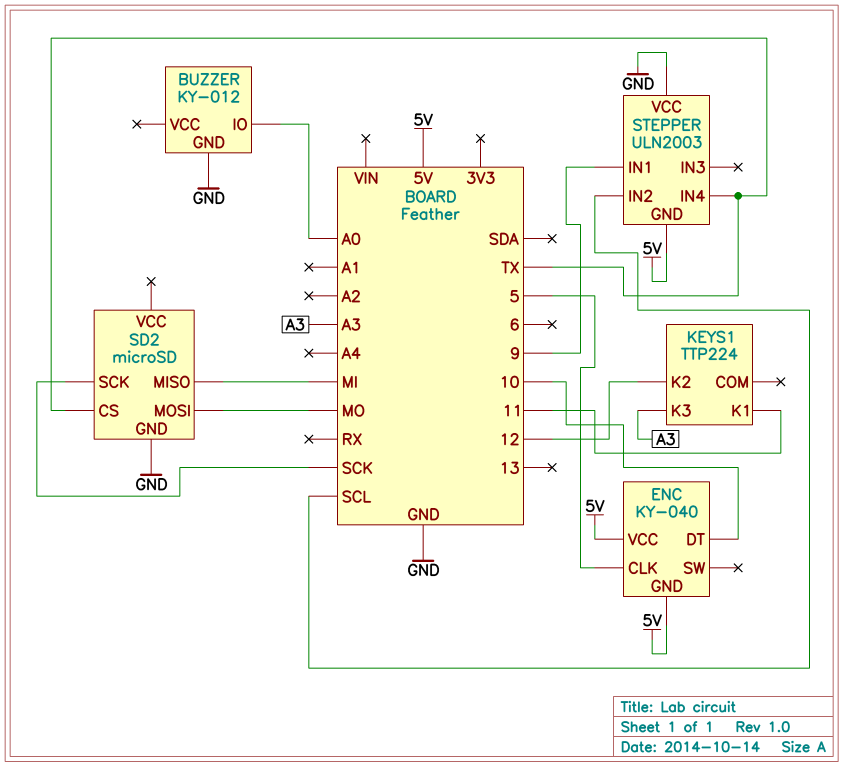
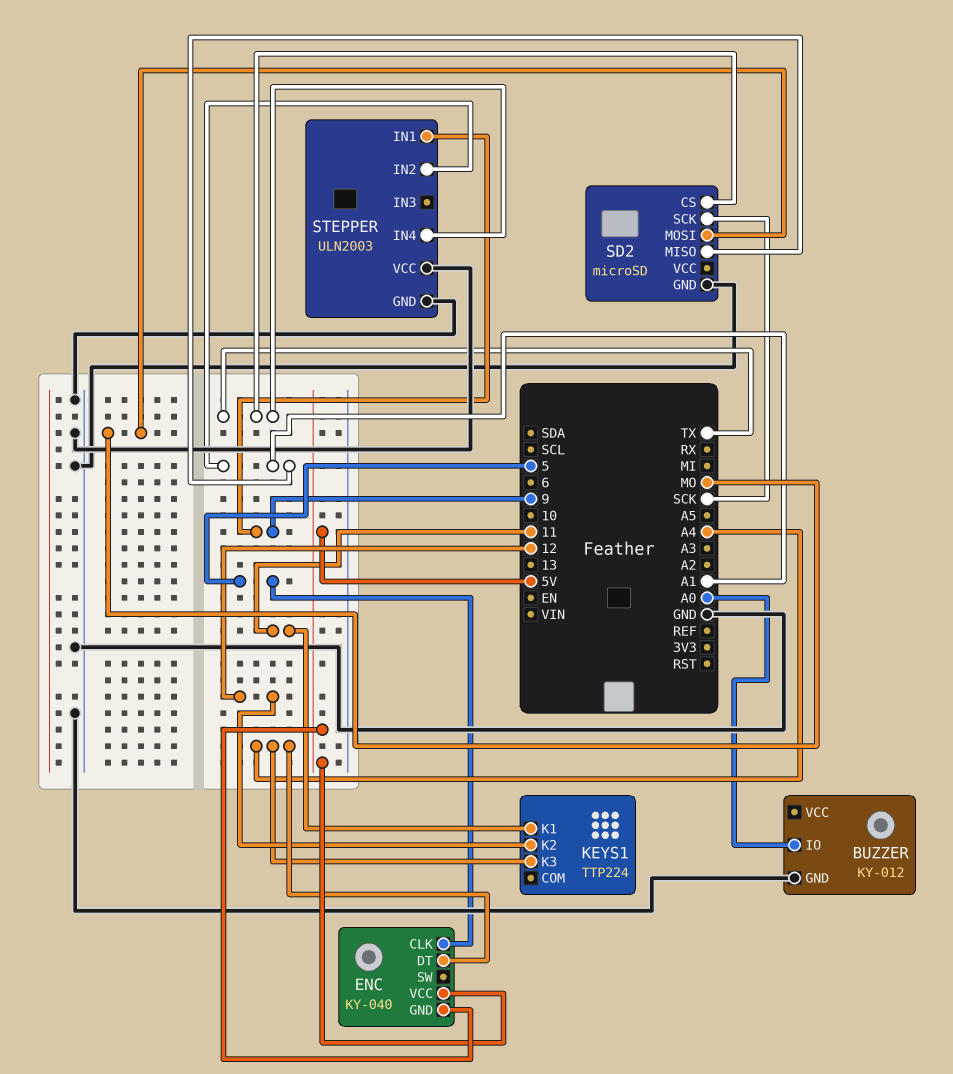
ENC pin DT: 10 -> A4
KEYS1 pin K3: A3 -> A4
SD2 pin MISO: MI -> A1
STEPPER pin GND: 5V -> GND
STEPPER pin IN2: SCL -> A1

